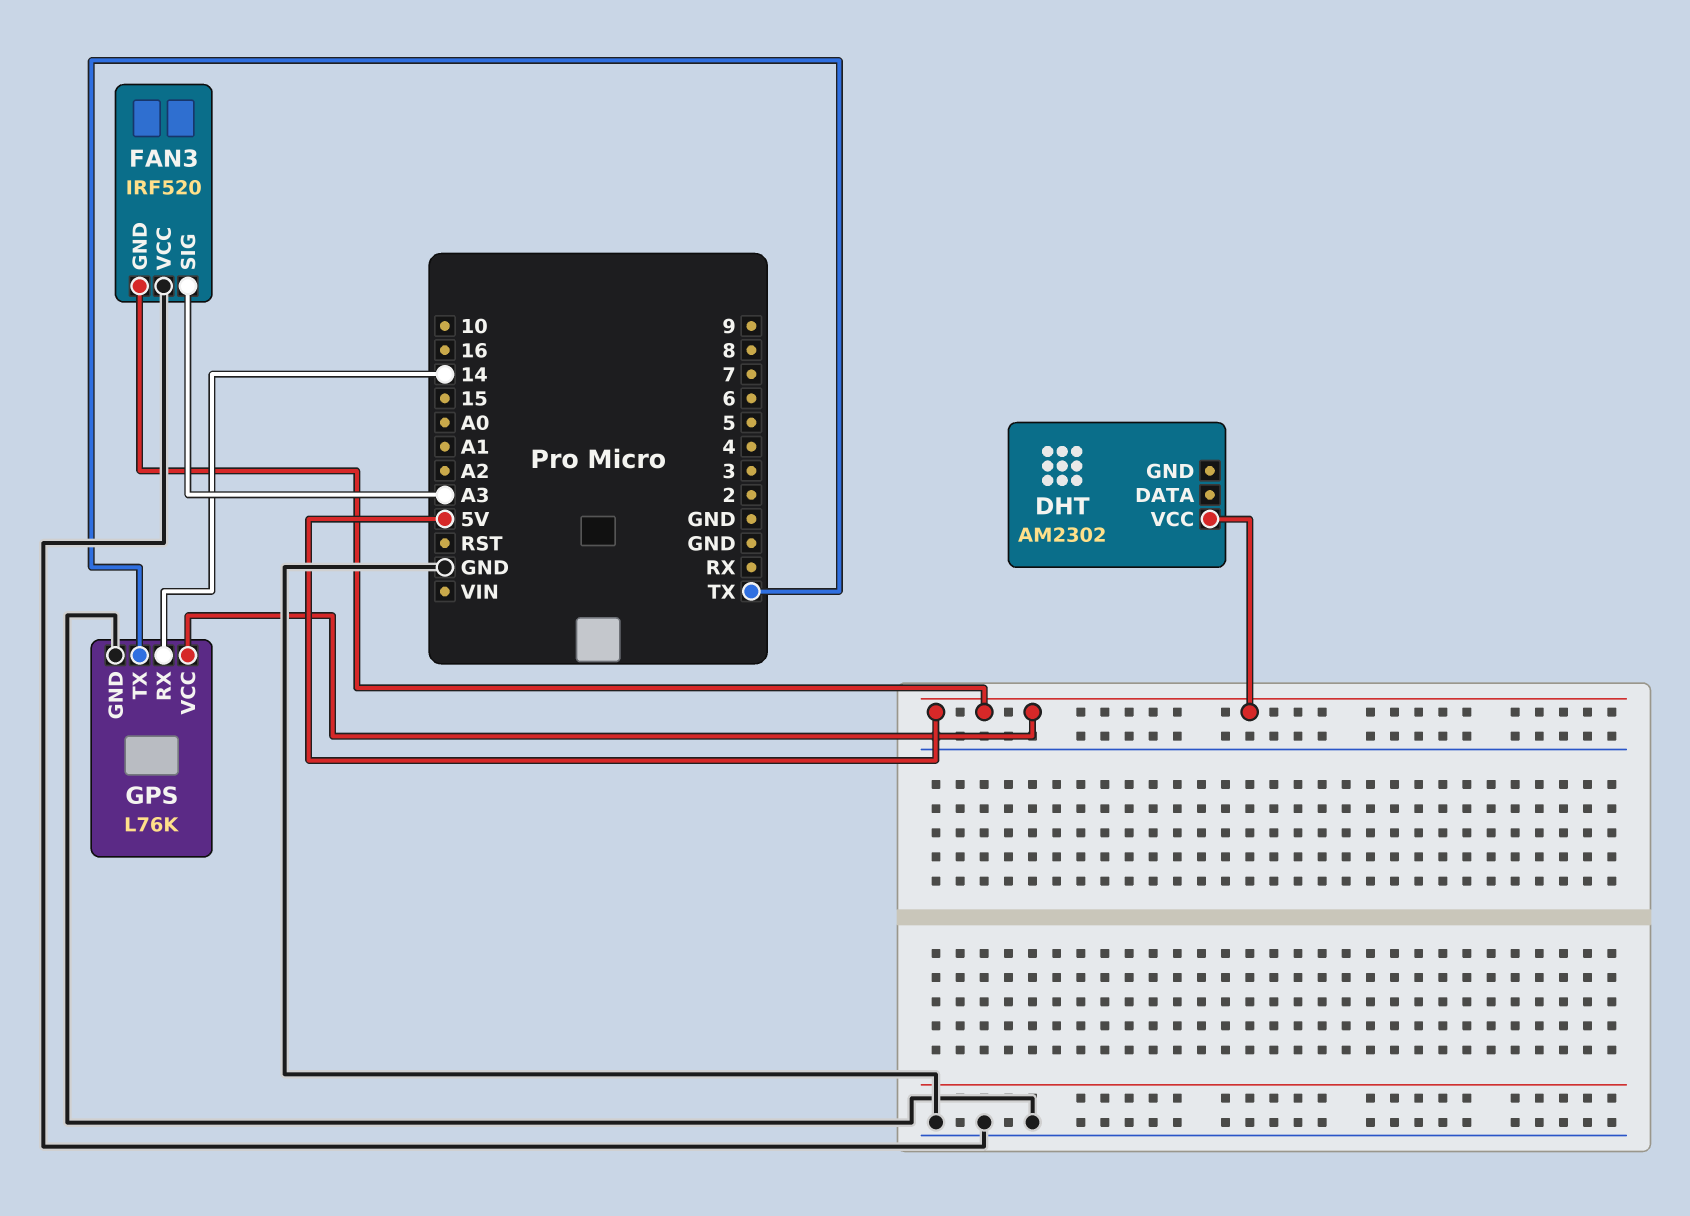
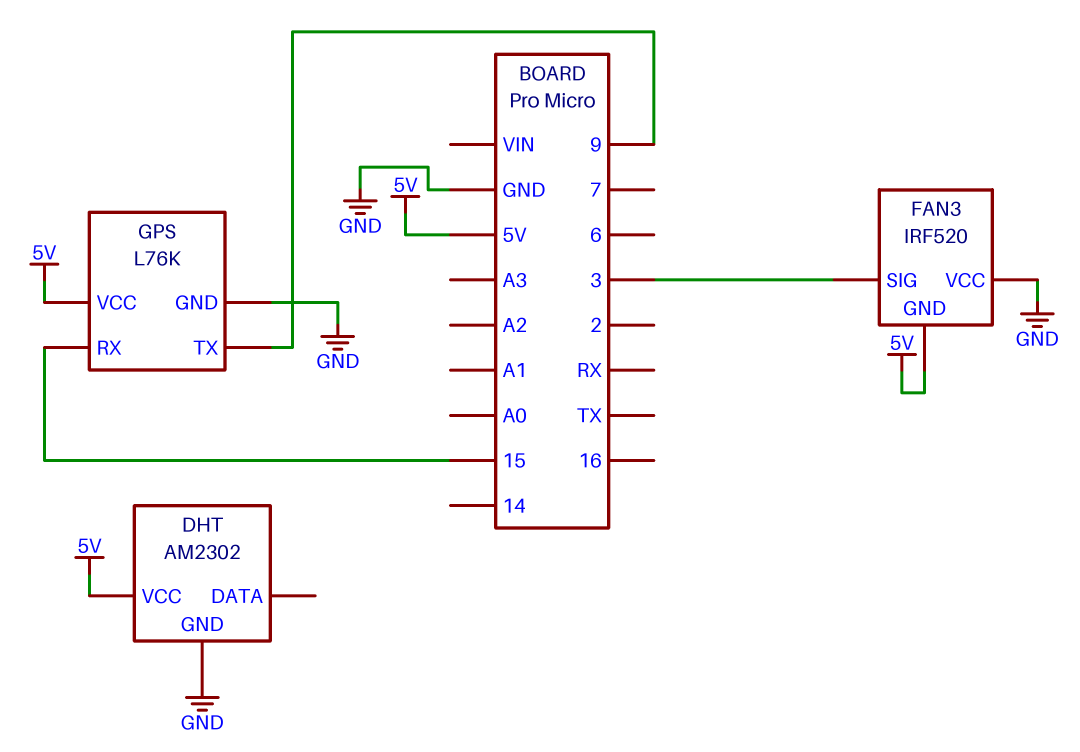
DHT pin GND: none -> GND
FAN3 pin SIG: A3 -> 3
GPS pin RX: 14 -> 15
GPS pin TX: TX -> 9

